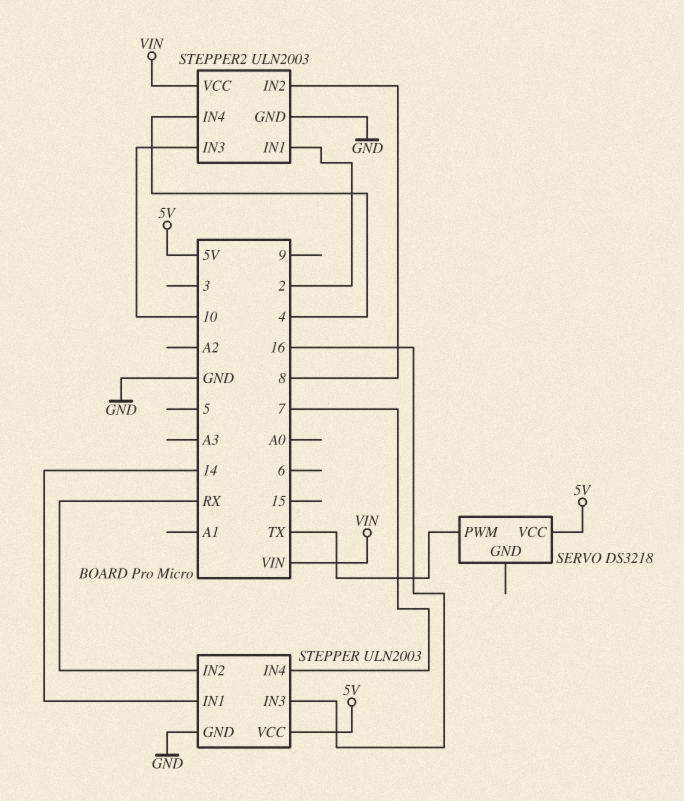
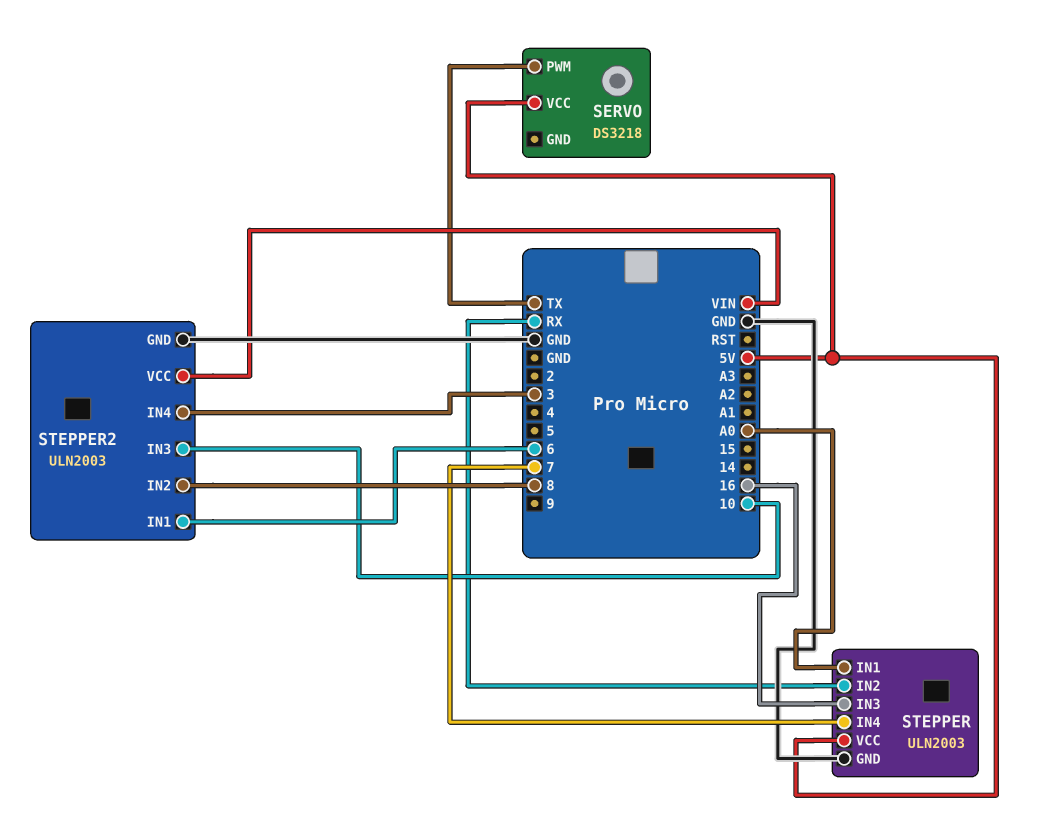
STEPPER pin IN1: 14 -> A0
STEPPER2 pin IN1: 2 -> 6
STEPPER2 pin IN4: 4 -> 3

